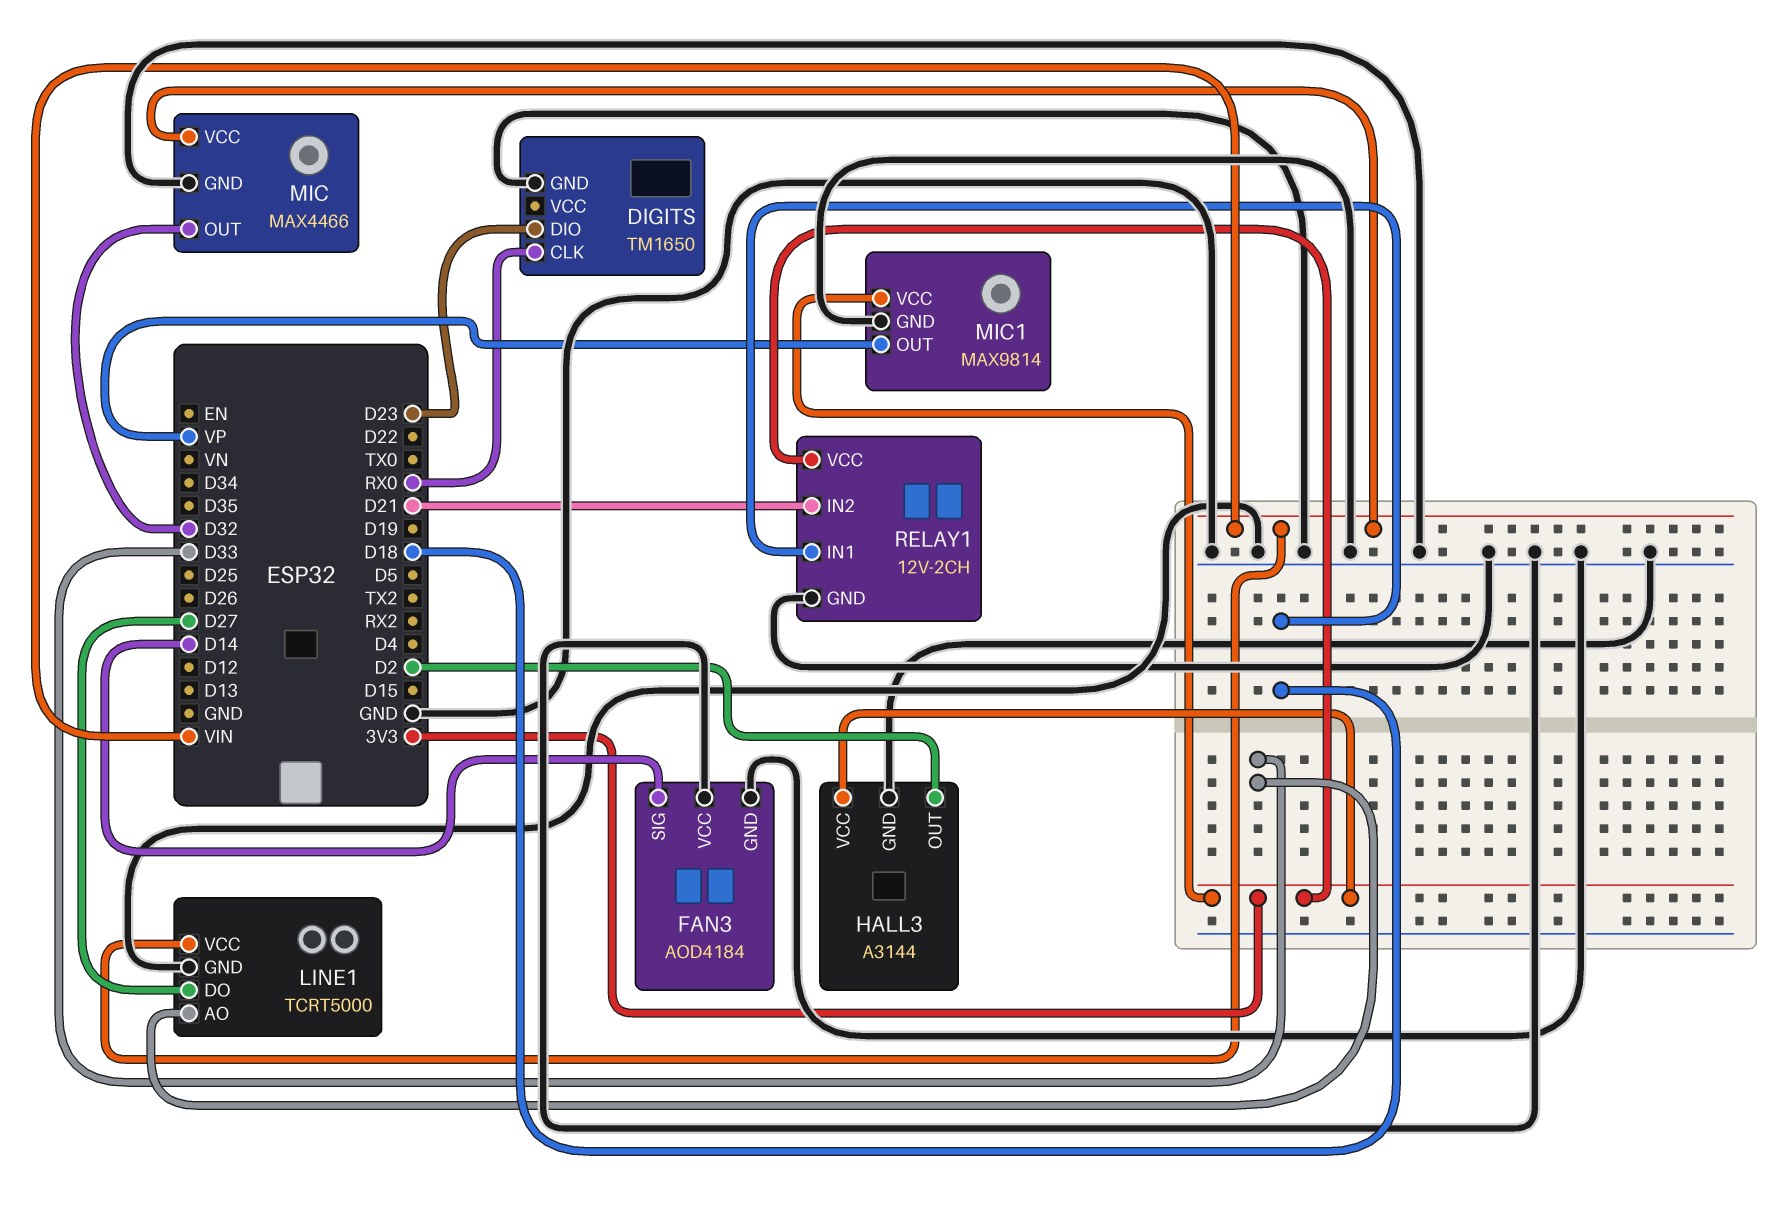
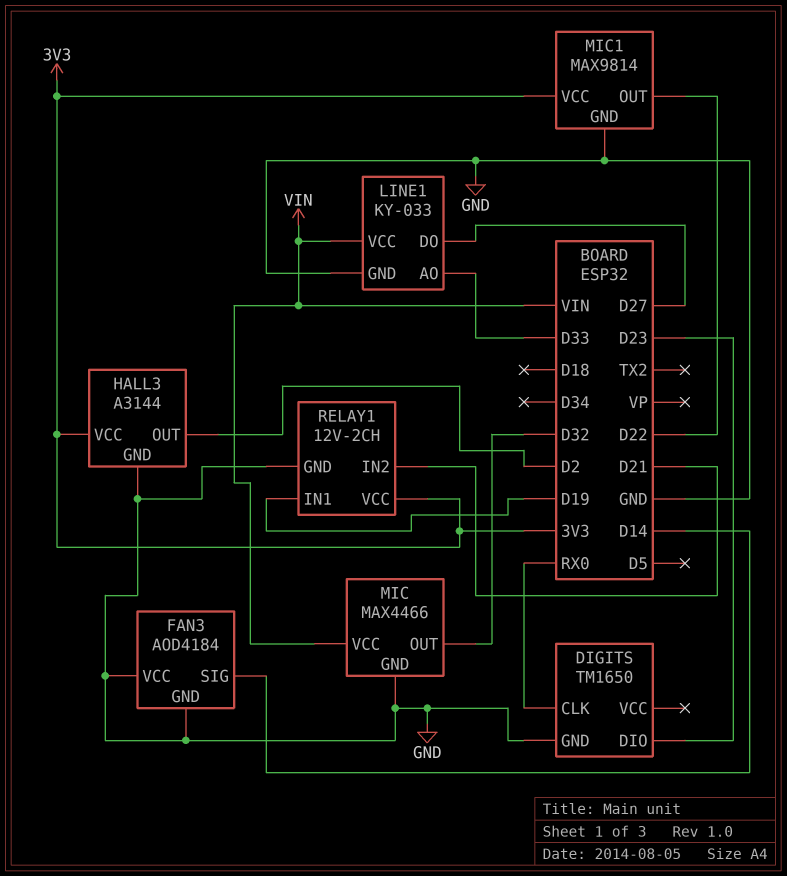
LINE1: TCRT5000 -> KY-033
MIC1 pin OUT: VP -> D22
RELAY1 pin IN1: D18 -> D19

